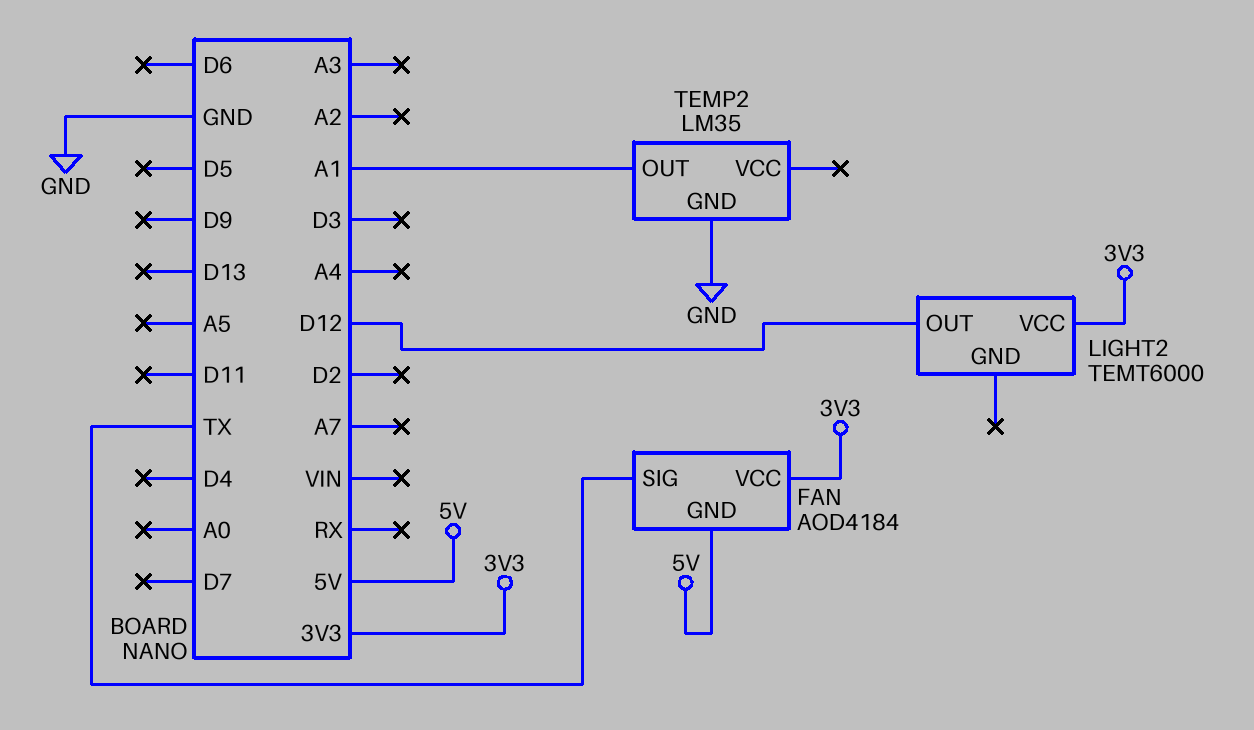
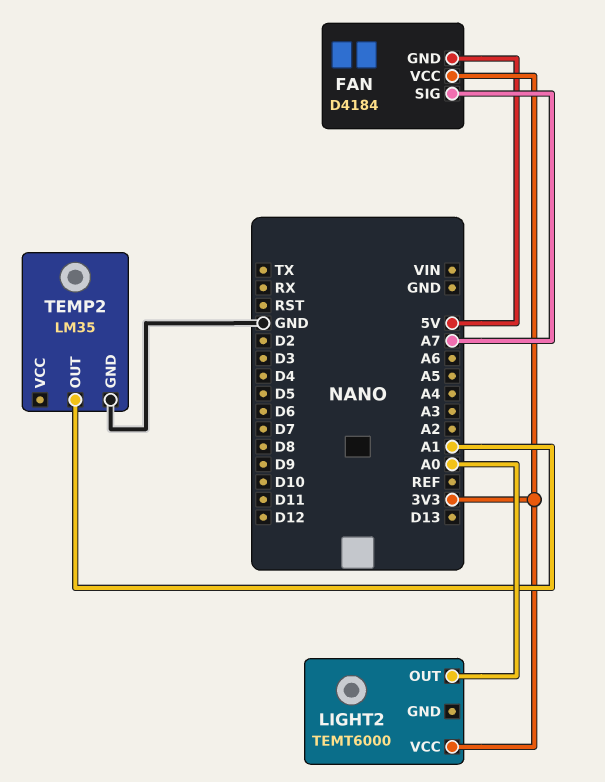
FAN: AOD4184 -> D4184
FAN pin SIG: TX -> A7
LIGHT2 pin OUT: D12 -> A0

